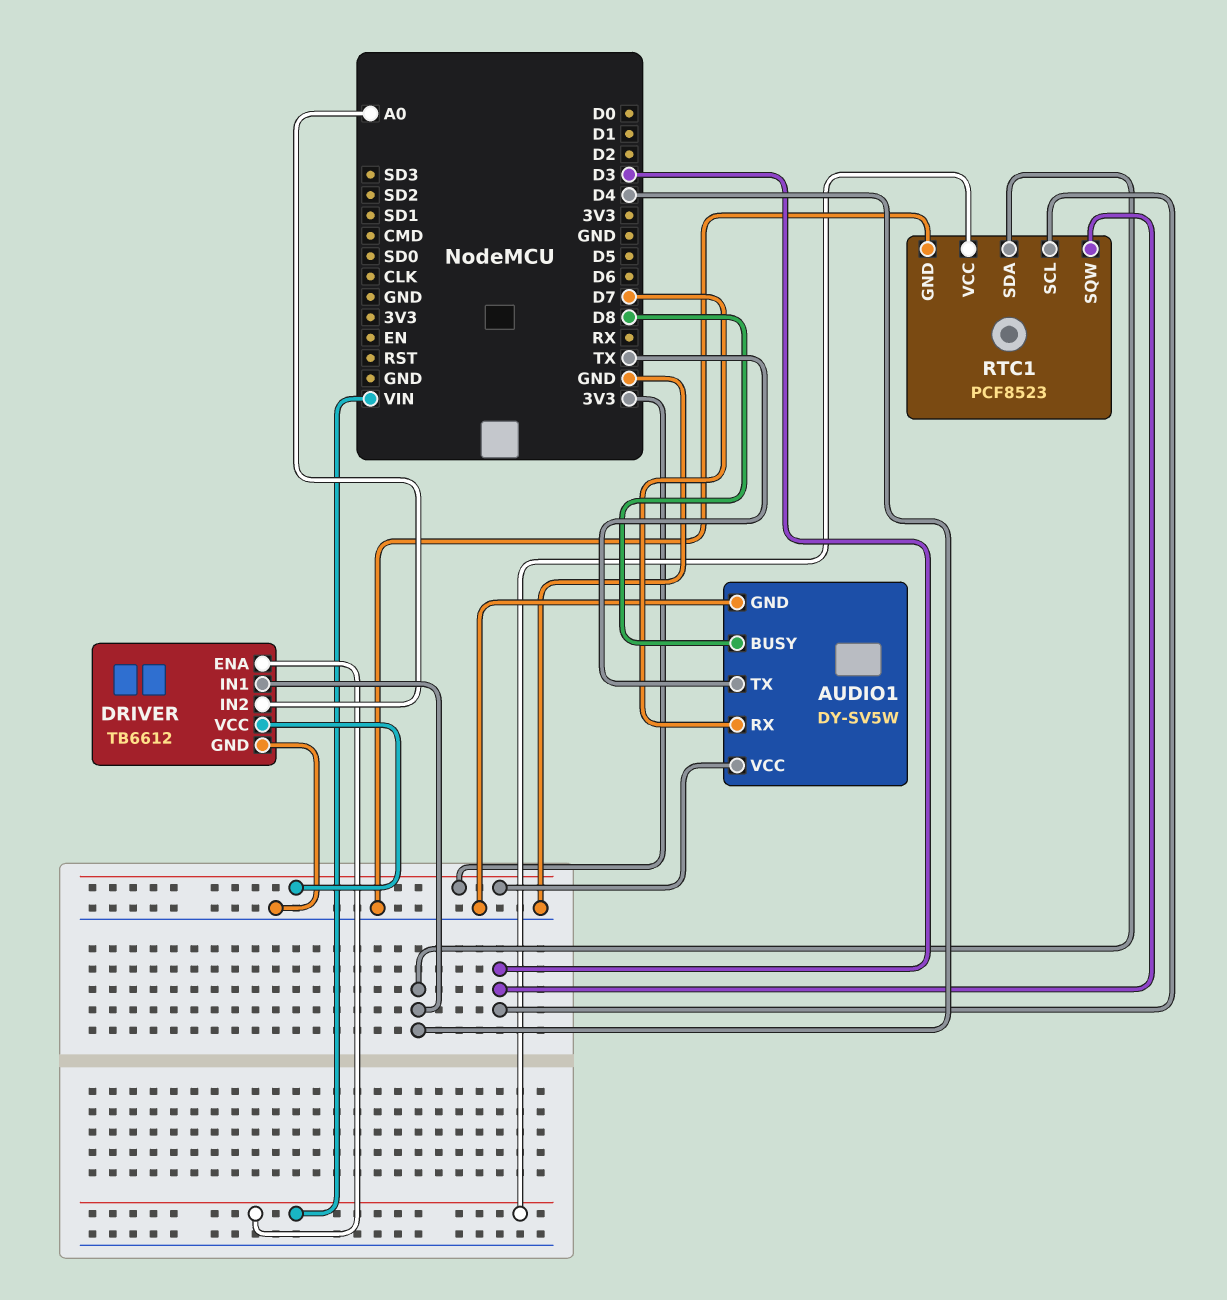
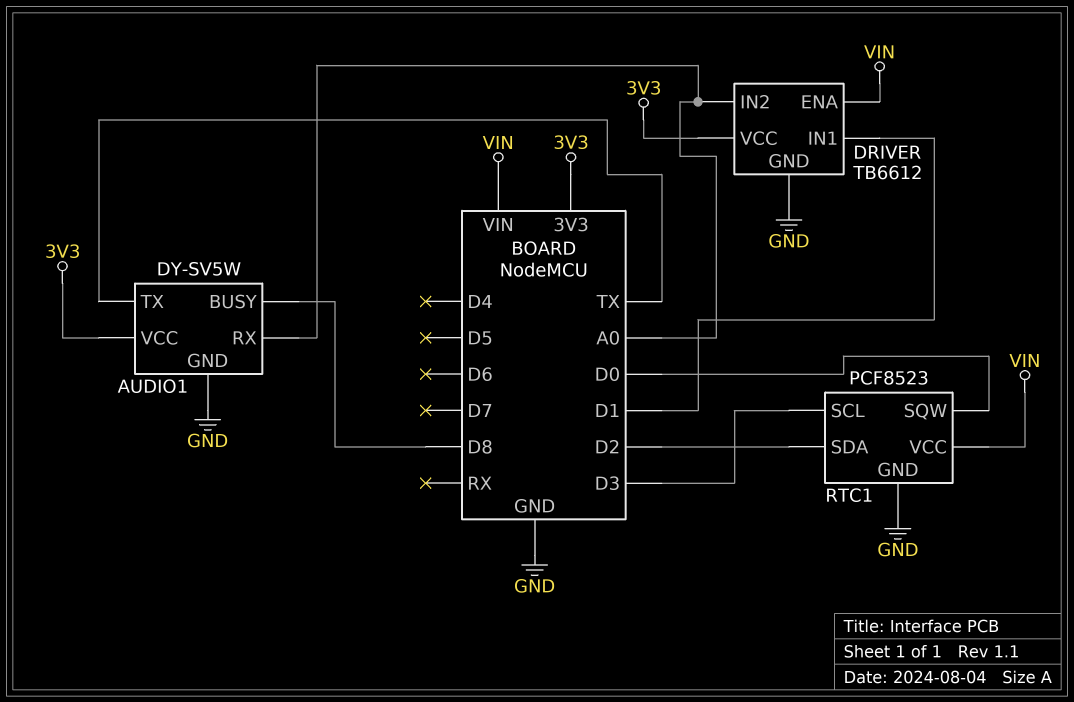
AUDIO1 pin RX: D7 -> A0
DRIVER pin IN1: D4 -> D1
RTC1 pin SDA: D4 -> D2
RTC1 pin SQW: D3 -> D0

